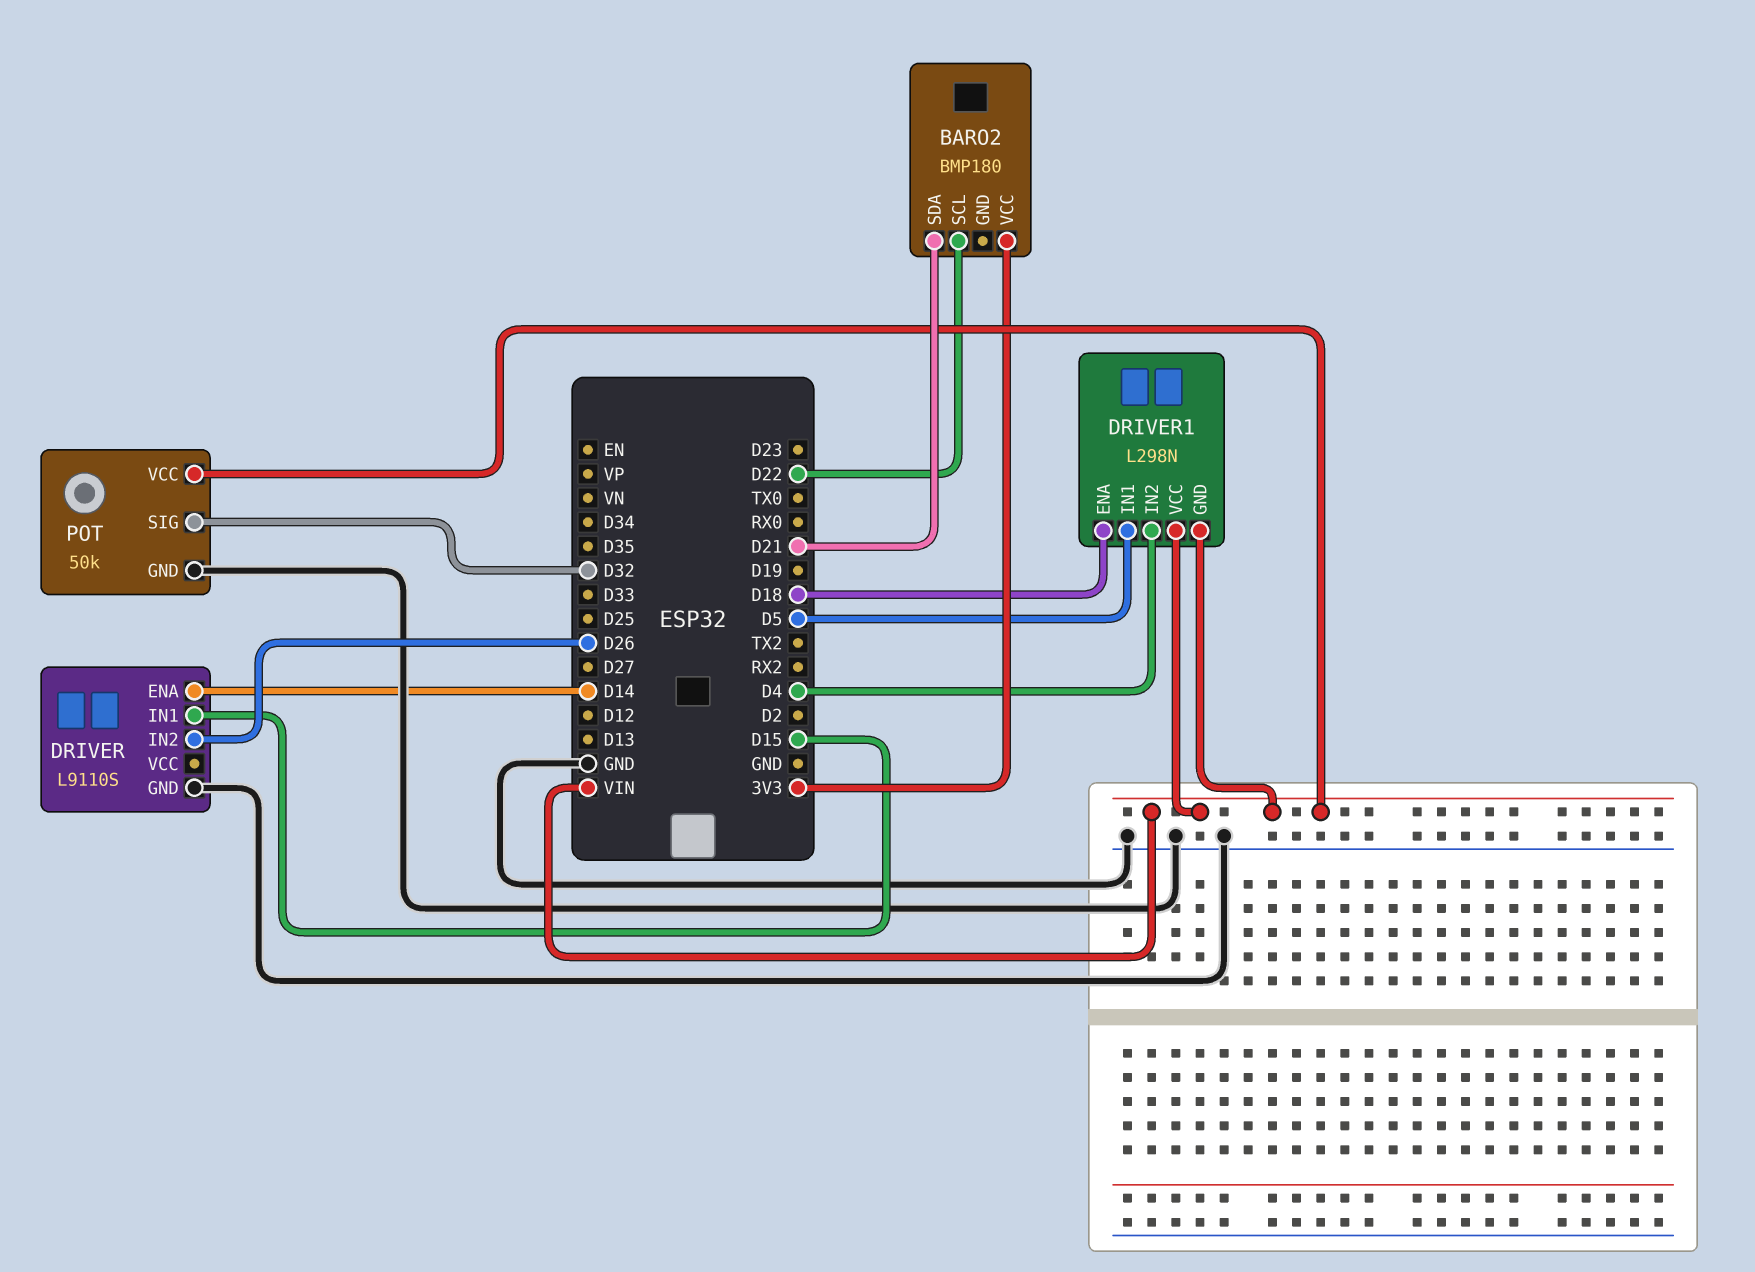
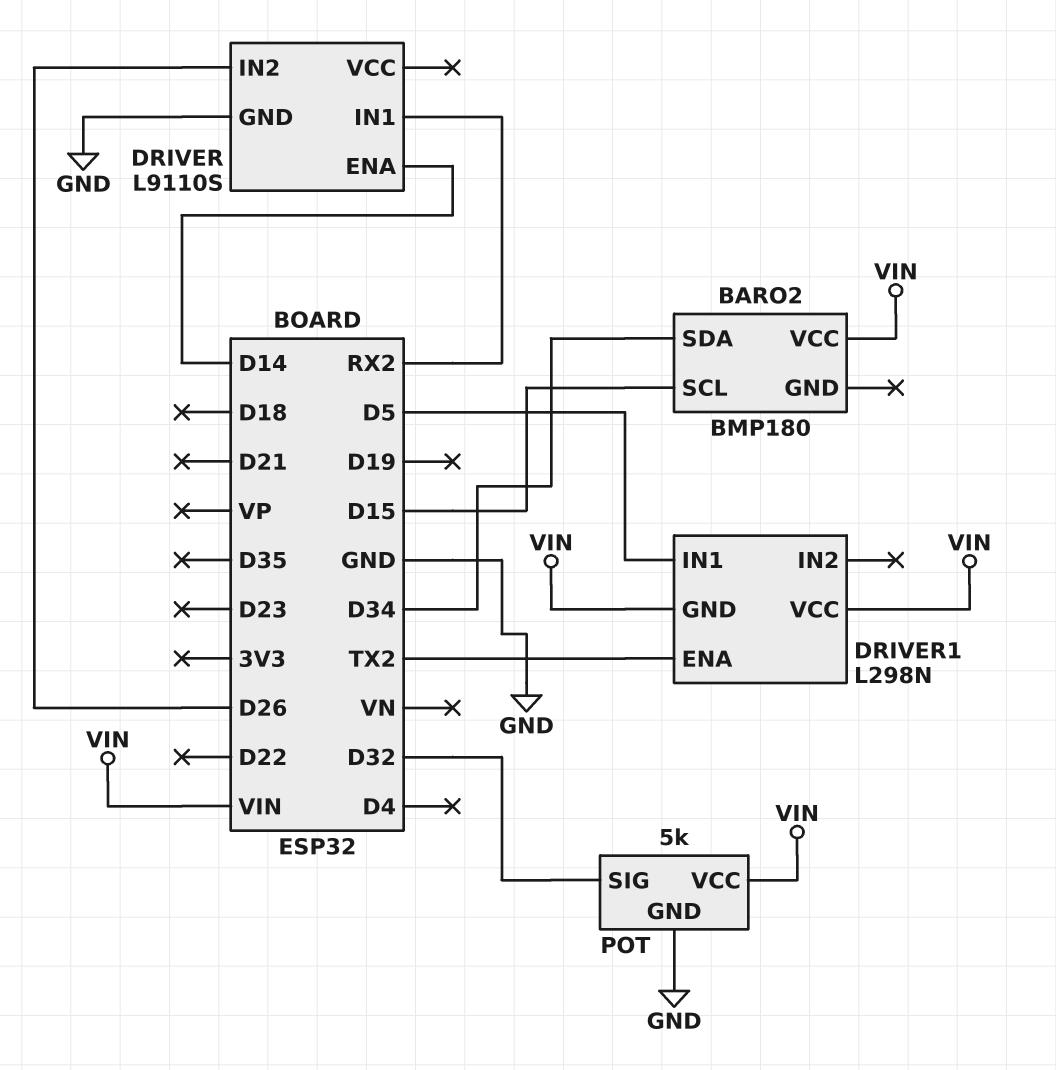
BARO2 pin SCL: D22 -> D15
BARO2 pin SDA: D21 -> D34
BARO2 pin VCC: 3V3 -> VIN
DRIVER pin IN1: D15 -> RX2
DRIVER1 pin ENA: D18 -> TX2
DRIVER1 pin IN2: D4 -> none
POT: 50k -> 5k

